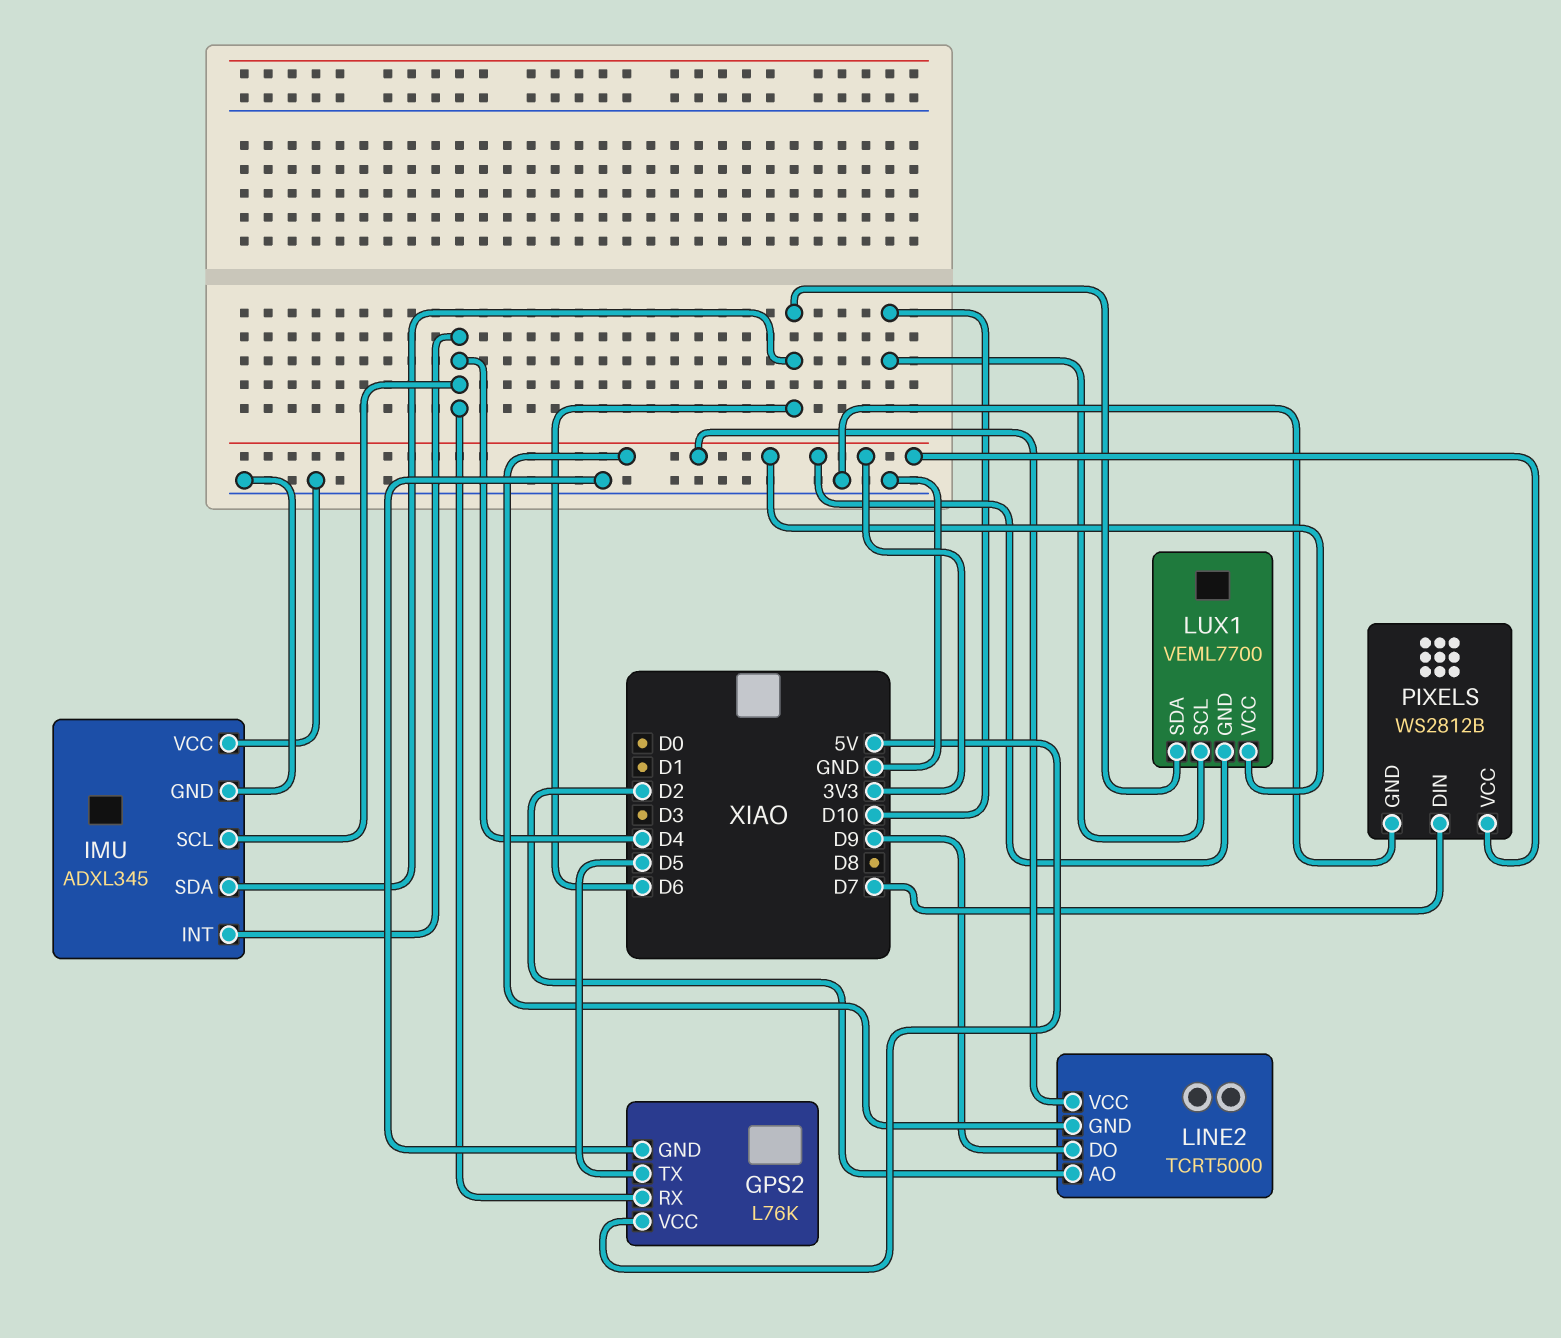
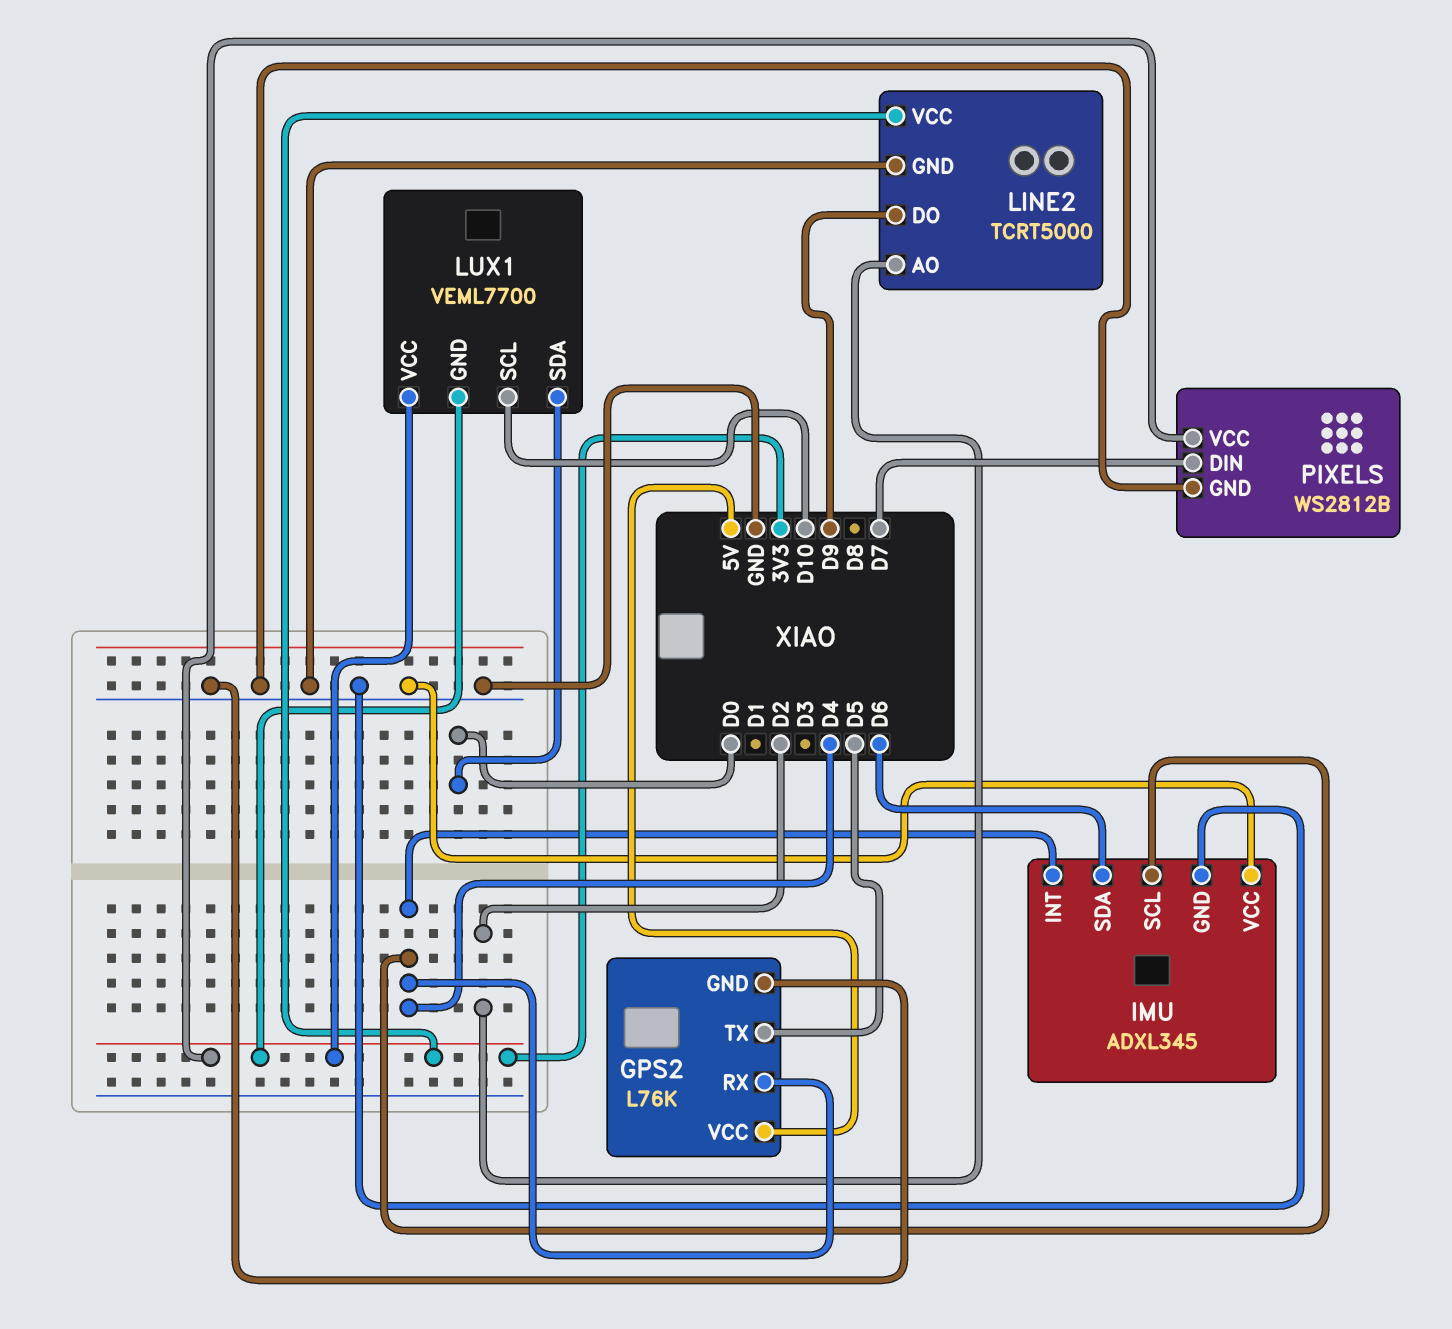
LINE2 pin GND: 3V3 -> GND
LUX1 pin SDA: D6 -> D0

